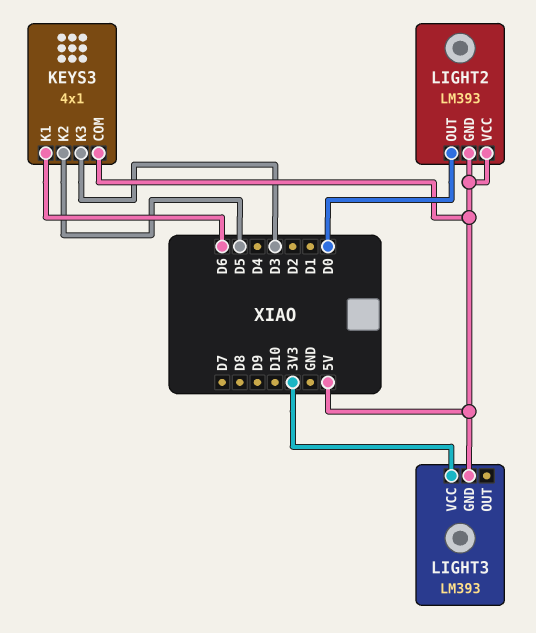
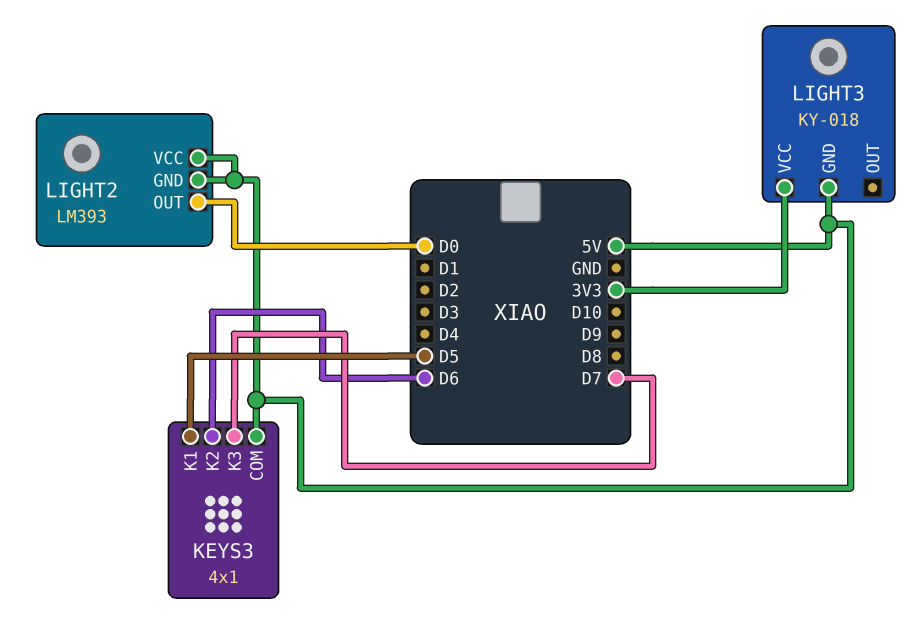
KEYS3 pin K1: D6 -> D5
KEYS3 pin K2: D5 -> D6
KEYS3 pin K3: D3 -> D7
LIGHT3: LM393 -> KY-018

